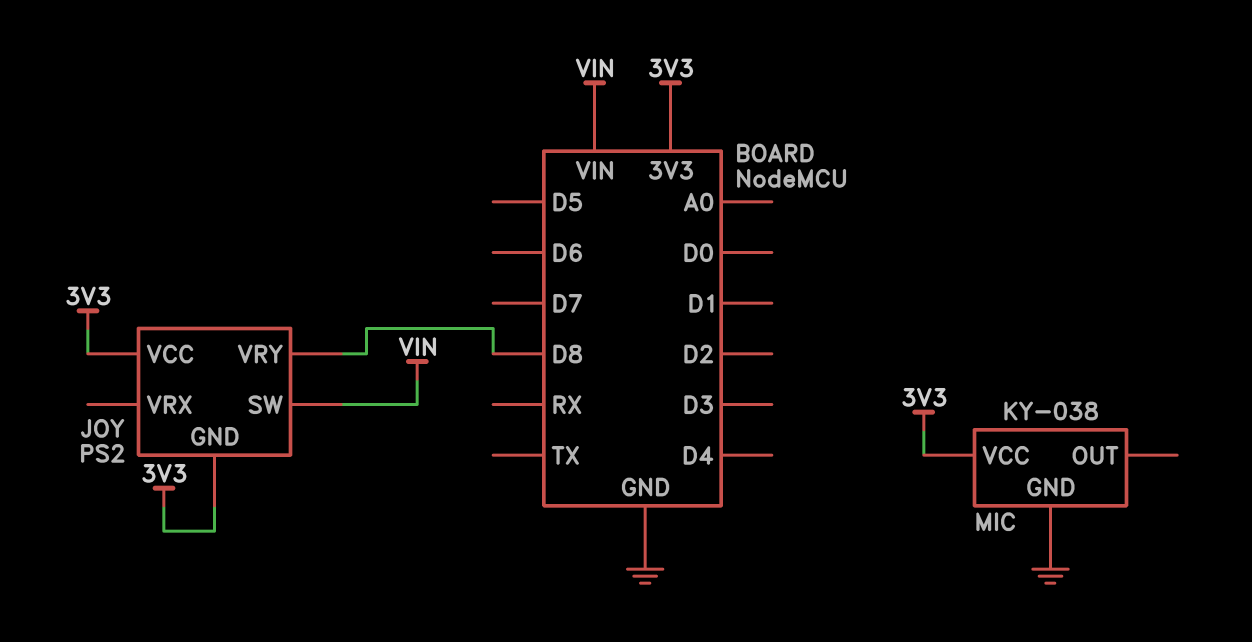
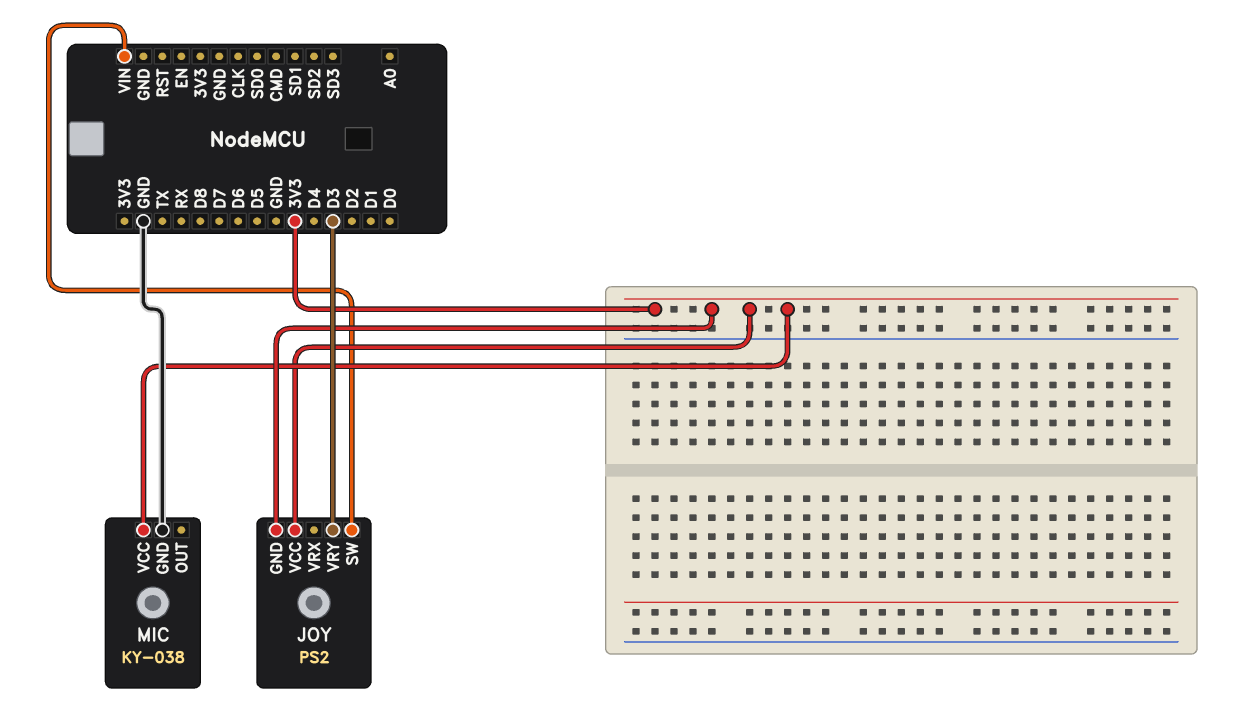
JOY pin VRY: D8 -> D3

